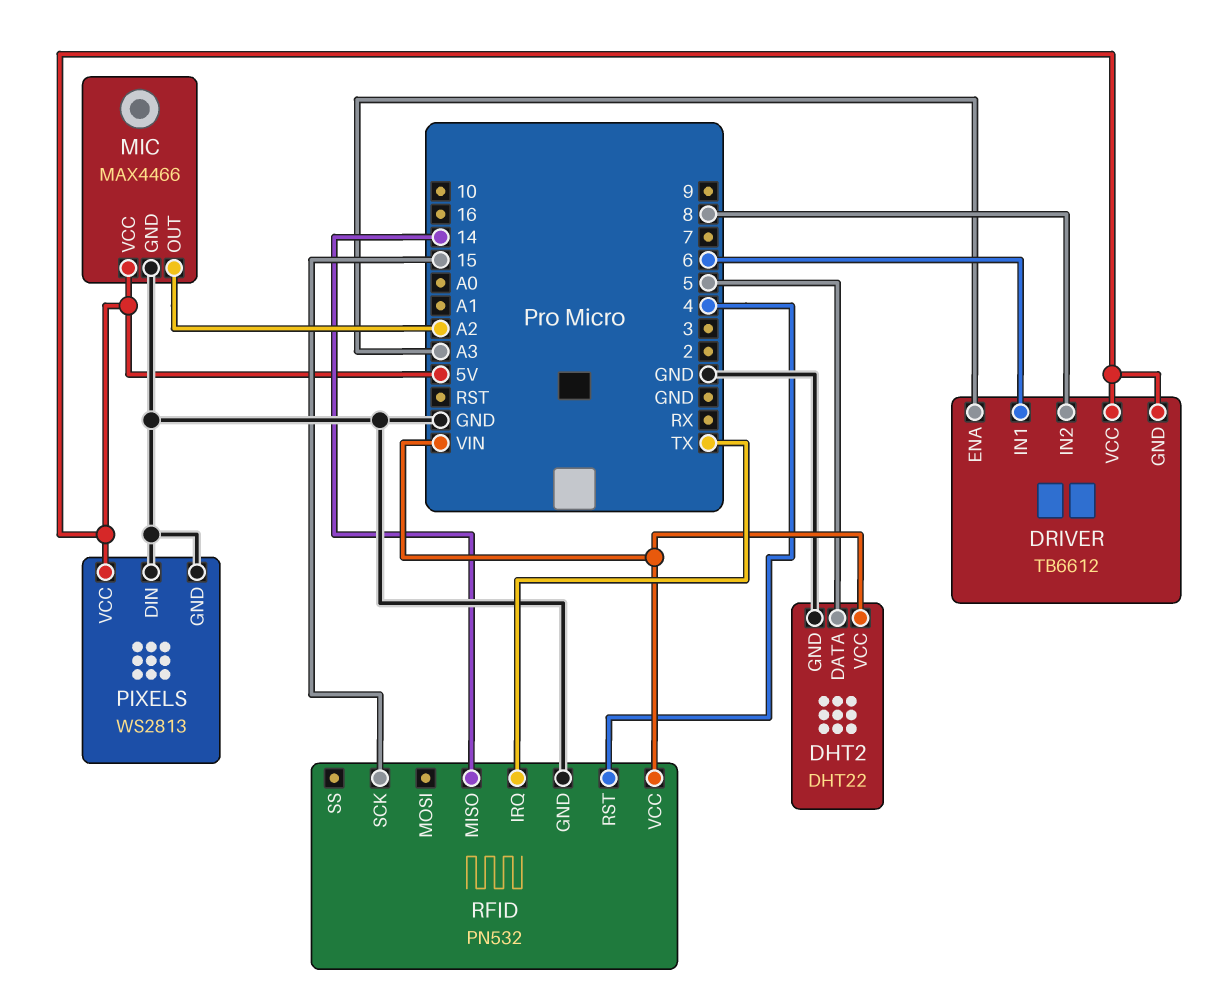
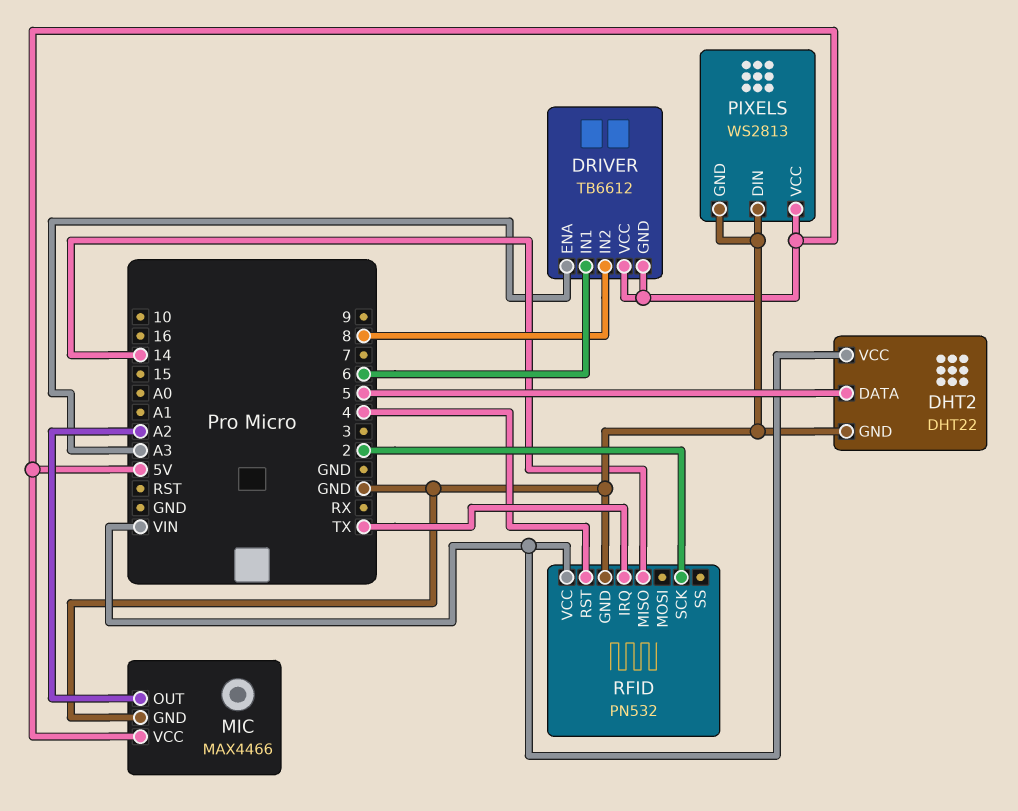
RFID pin SCK: 15 -> 2

